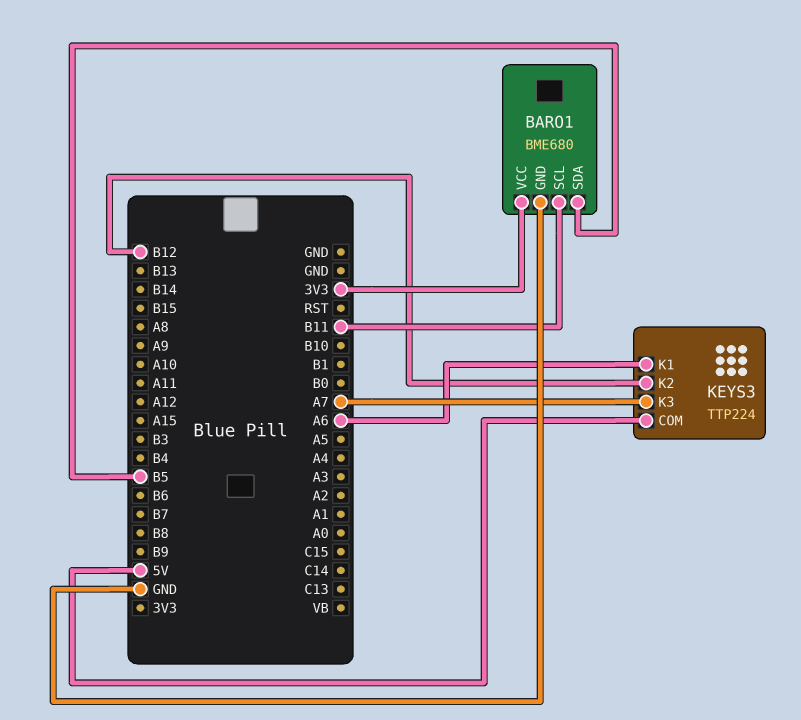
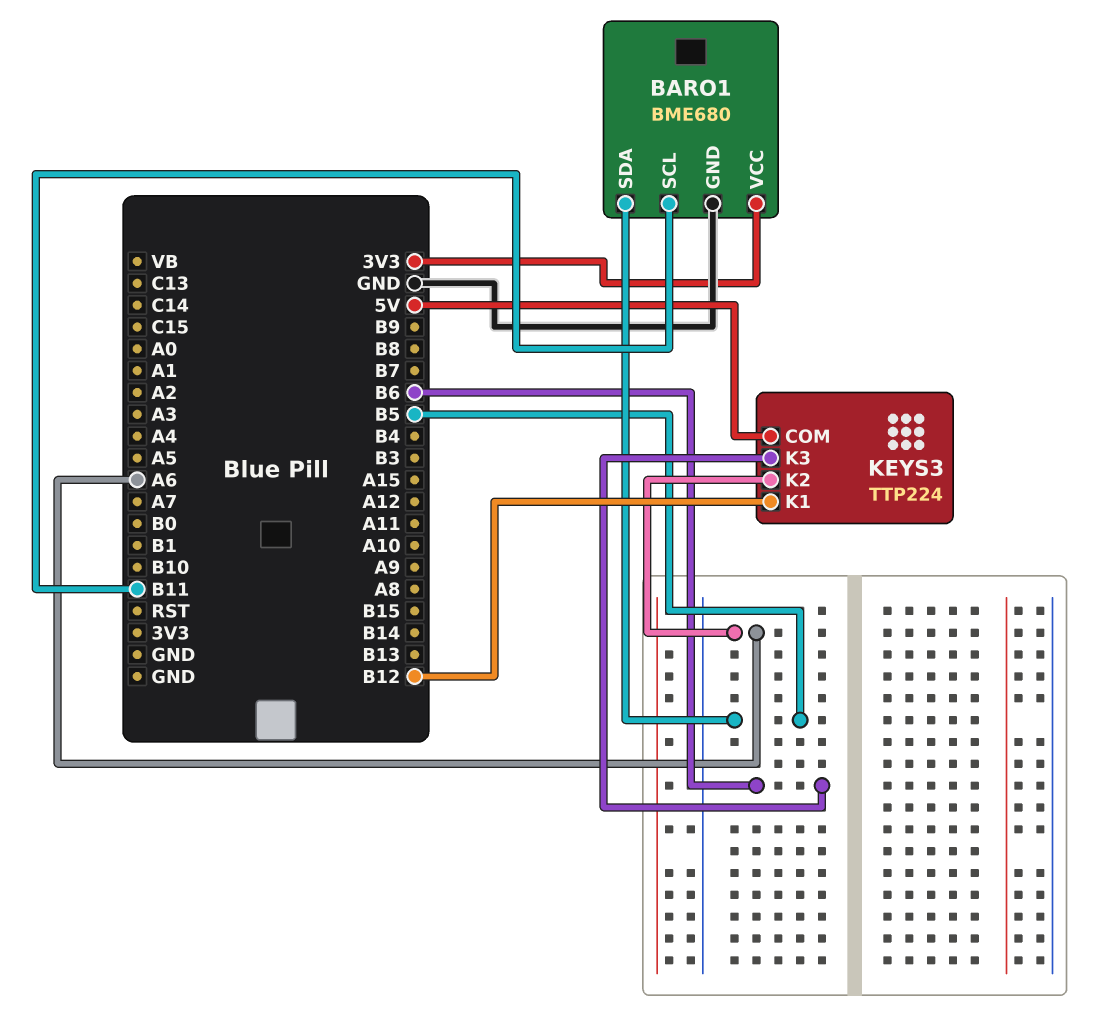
KEYS3 pin K1: A6 -> B12
KEYS3 pin K2: B12 -> A6
KEYS3 pin K3: A7 -> B6

